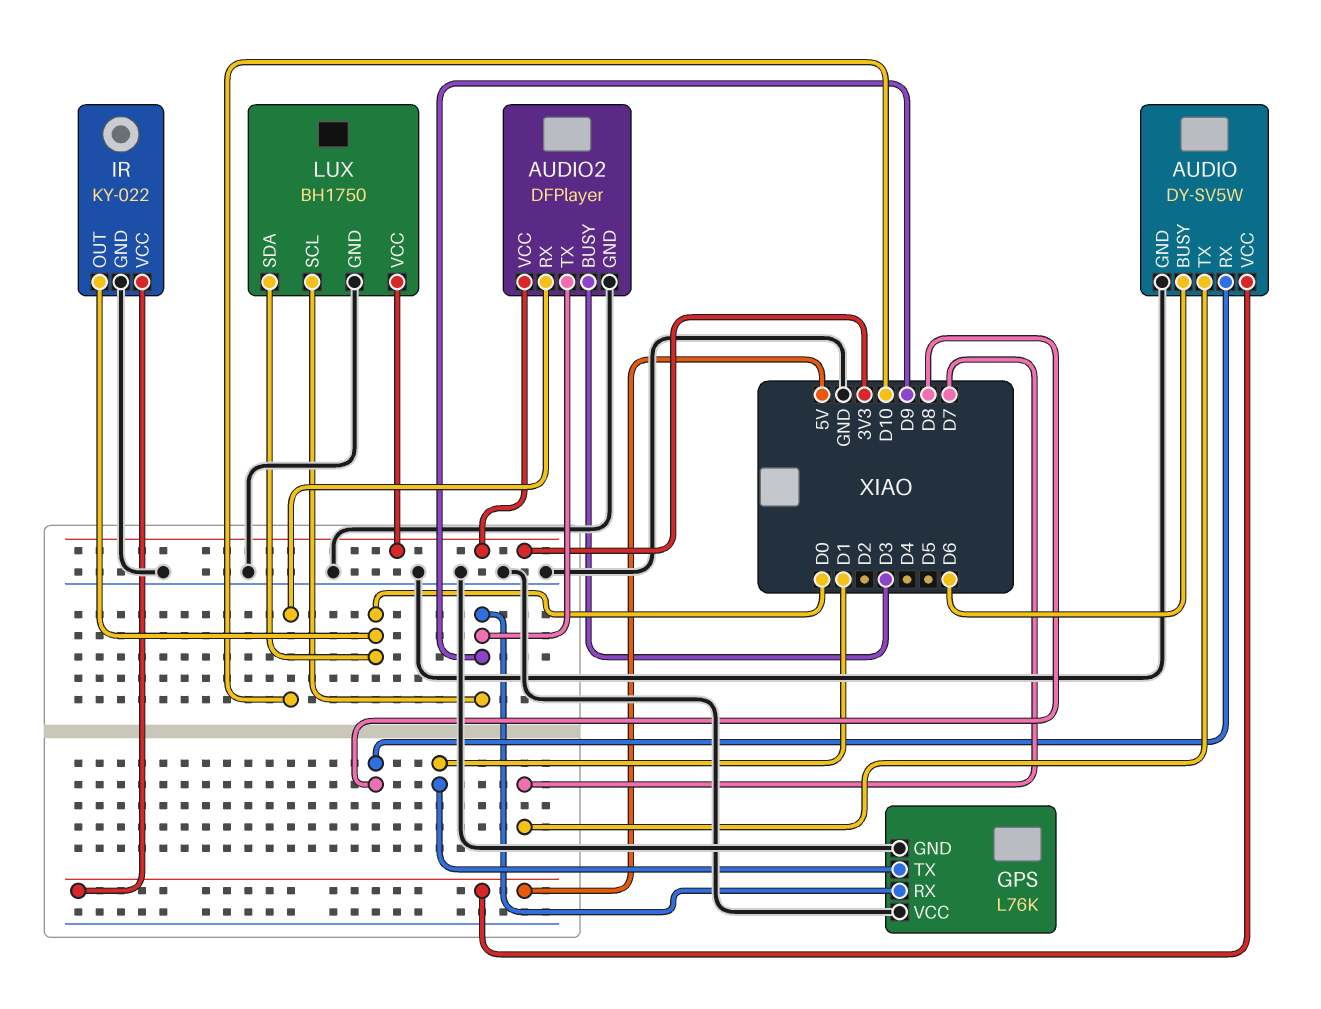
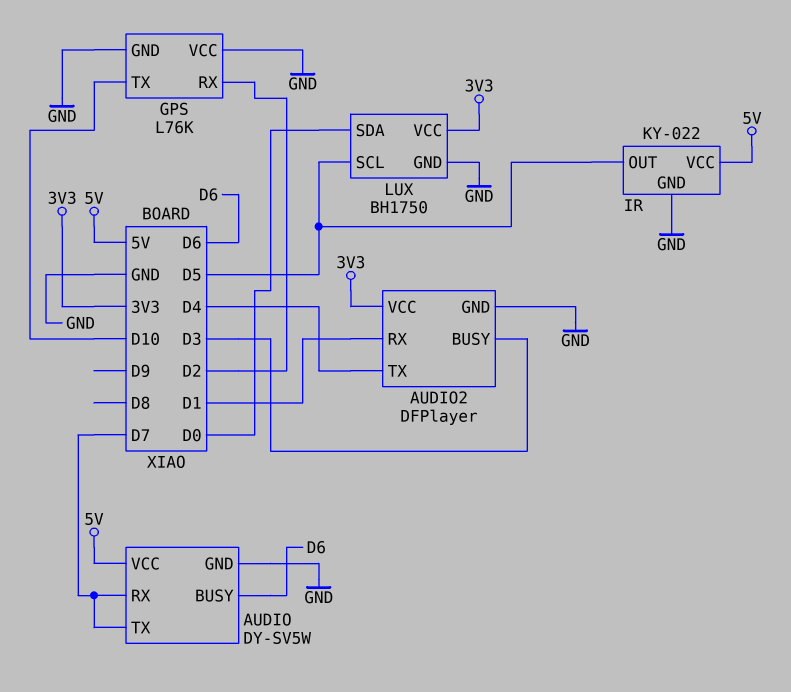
AUDIO pin RX: D8 -> D7
AUDIO2 pin RX: D10 -> D1
AUDIO2 pin TX: D9 -> D4
GPS pin RX: D9 -> D2
GPS pin TX: D1 -> D10
IR pin OUT: D0 -> D5
LUX pin SCL: D9 -> D5

